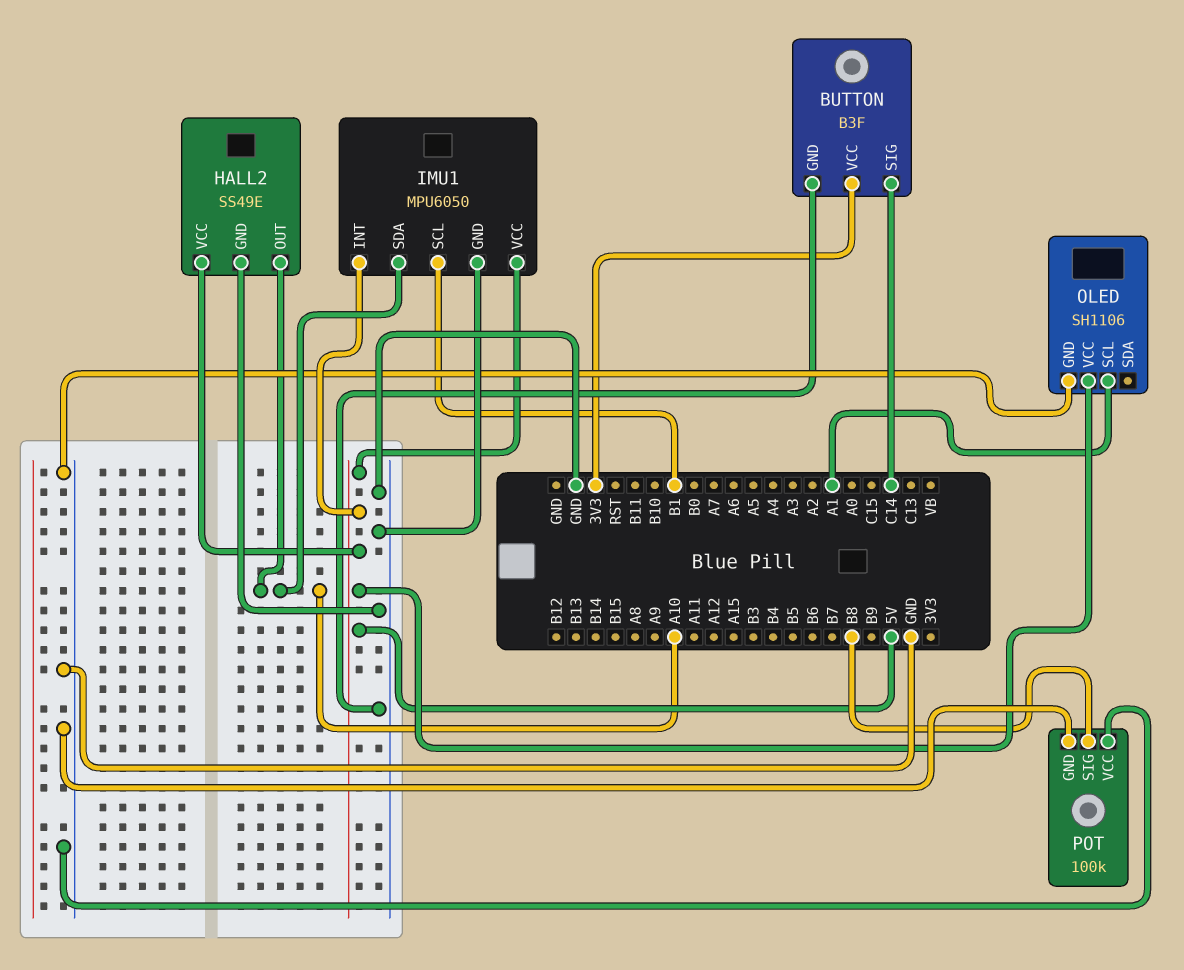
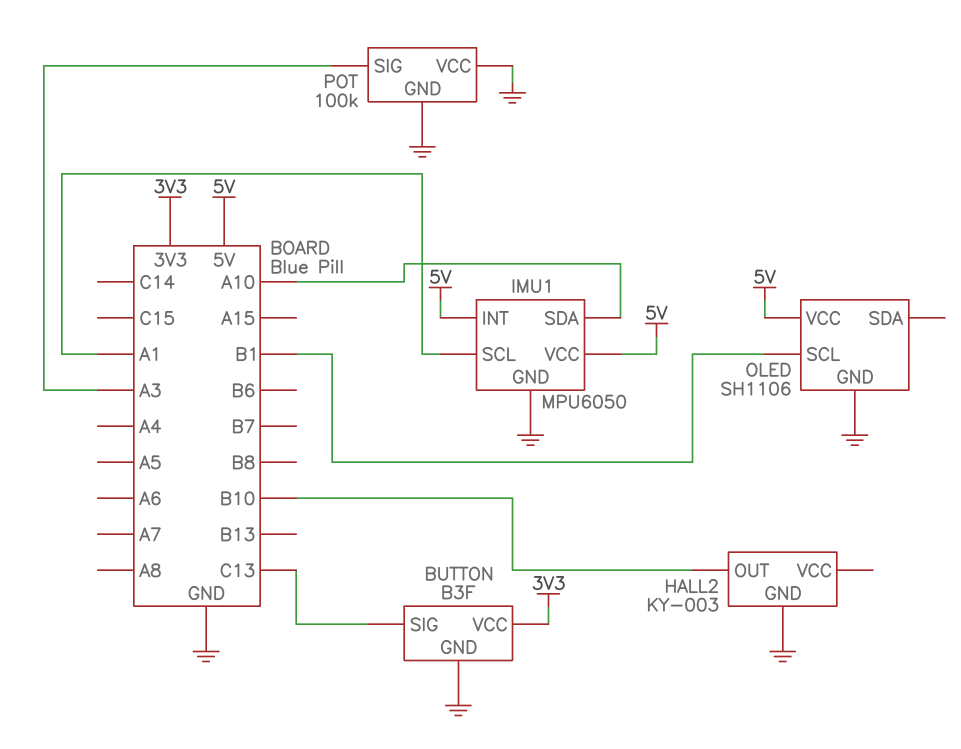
BUTTON pin SIG: C14 -> C13
HALL2: SS49E -> KY-003
HALL2 pin OUT: A10 -> B10
HALL2 pin VCC: 5V -> none
IMU1 pin SCL: B1 -> A1
OLED pin SCL: A1 -> B1
POT pin SIG: B8 -> A3

